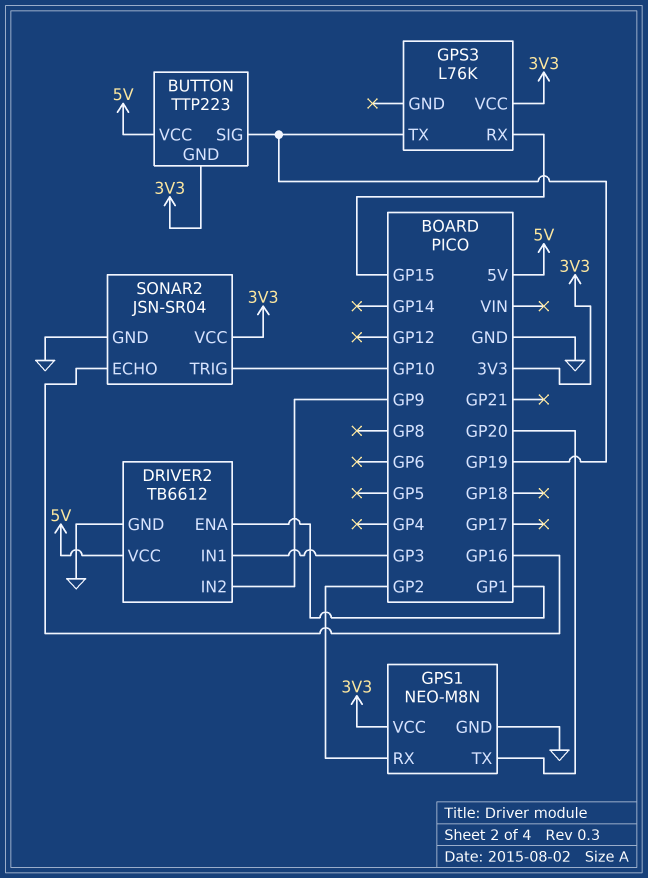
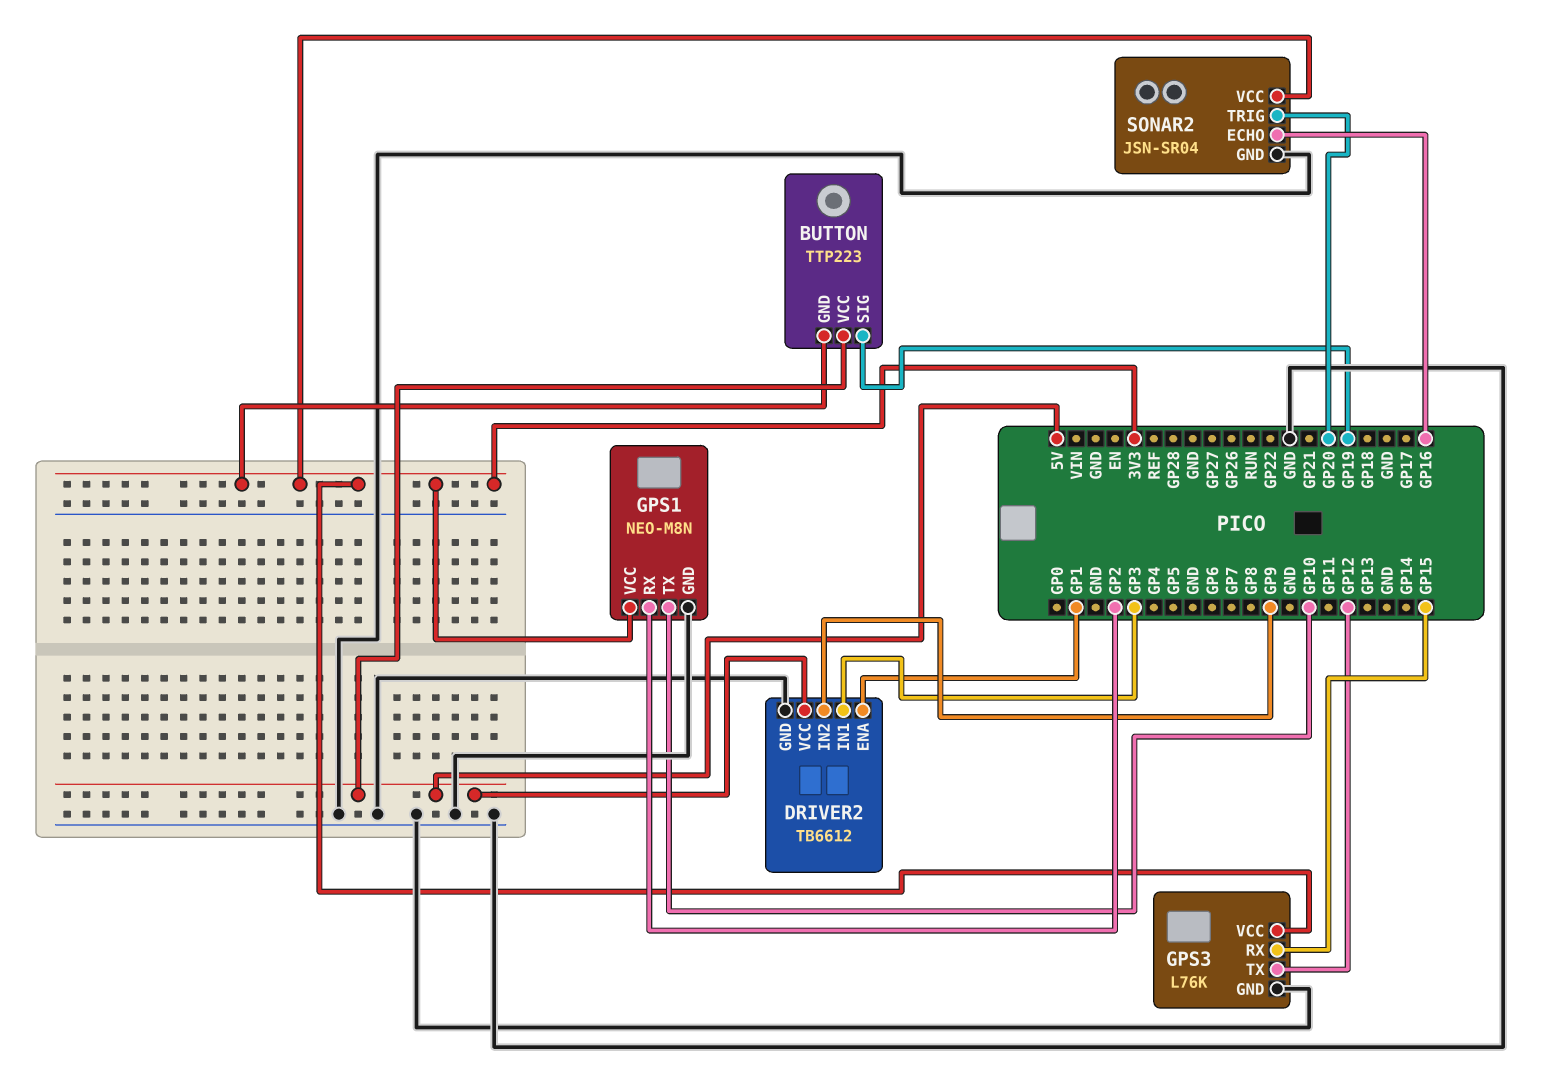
GPS1 pin TX: GP20 -> GP10
GPS3 pin GND: none -> GND
GPS3 pin TX: GP19 -> GP12
SONAR2 pin TRIG: GP10 -> GP20

